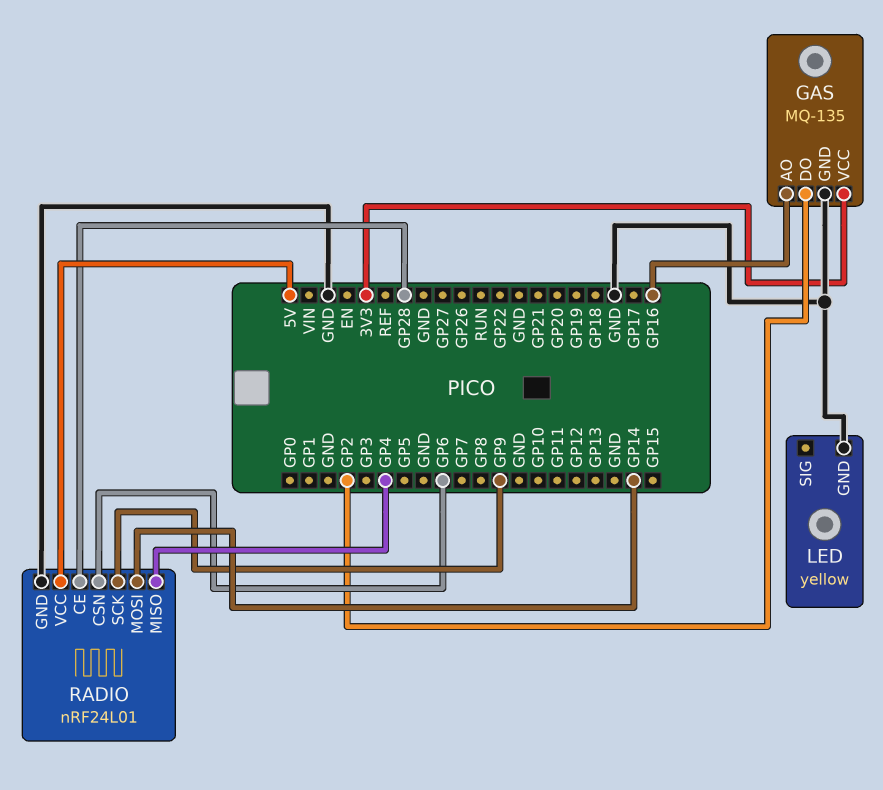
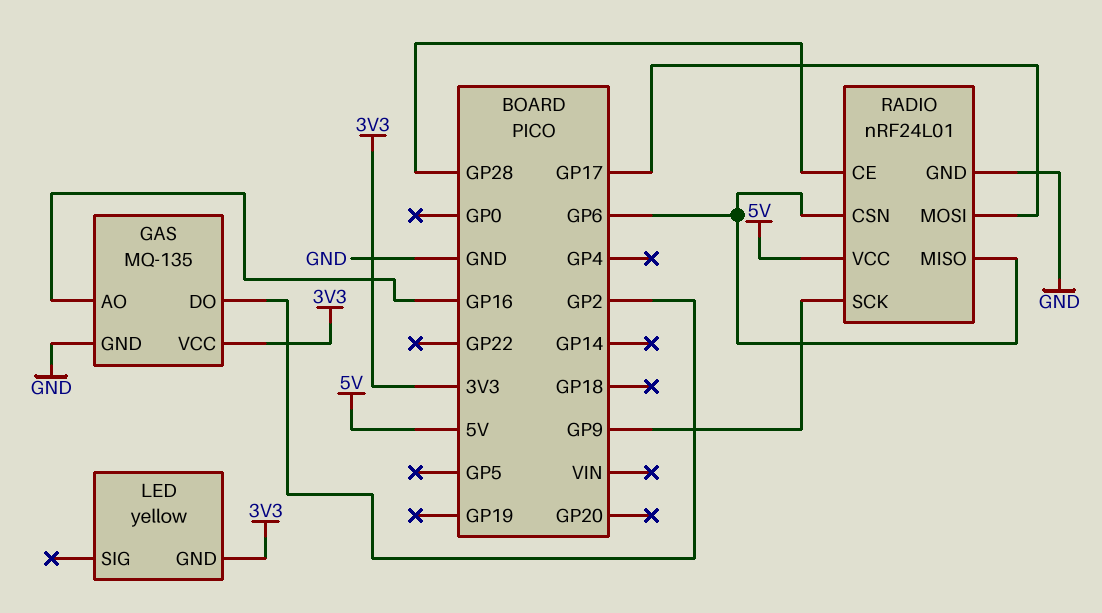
LED pin GND: GND -> 3V3
RADIO pin MISO: GP4 -> GP6
RADIO pin MOSI: GP14 -> GP17

